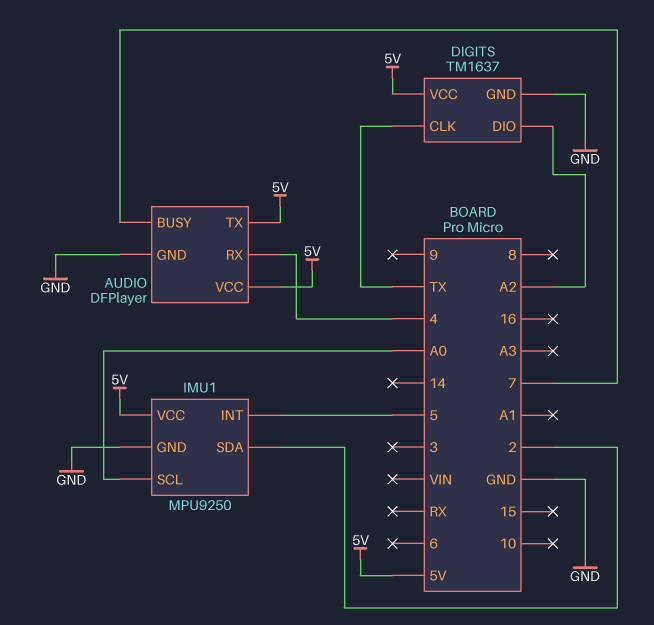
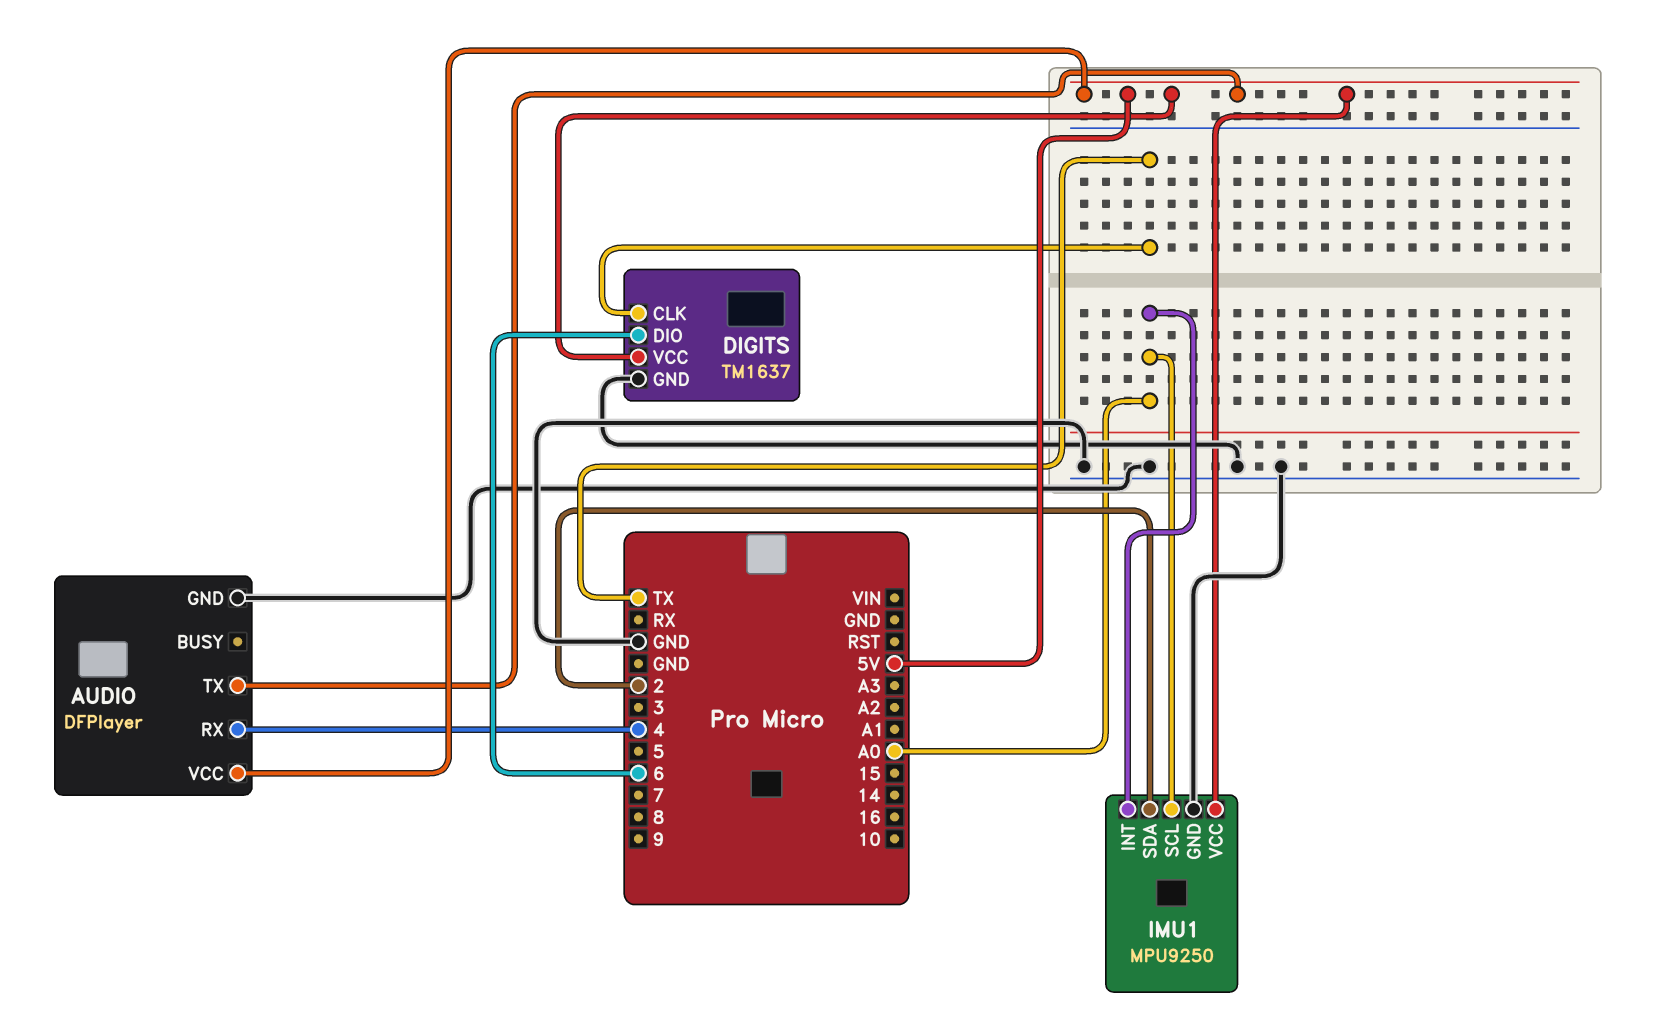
AUDIO pin BUSY: 7 -> none
DIGITS pin DIO: A2 -> 6
IMU1 pin INT: 5 -> A0

